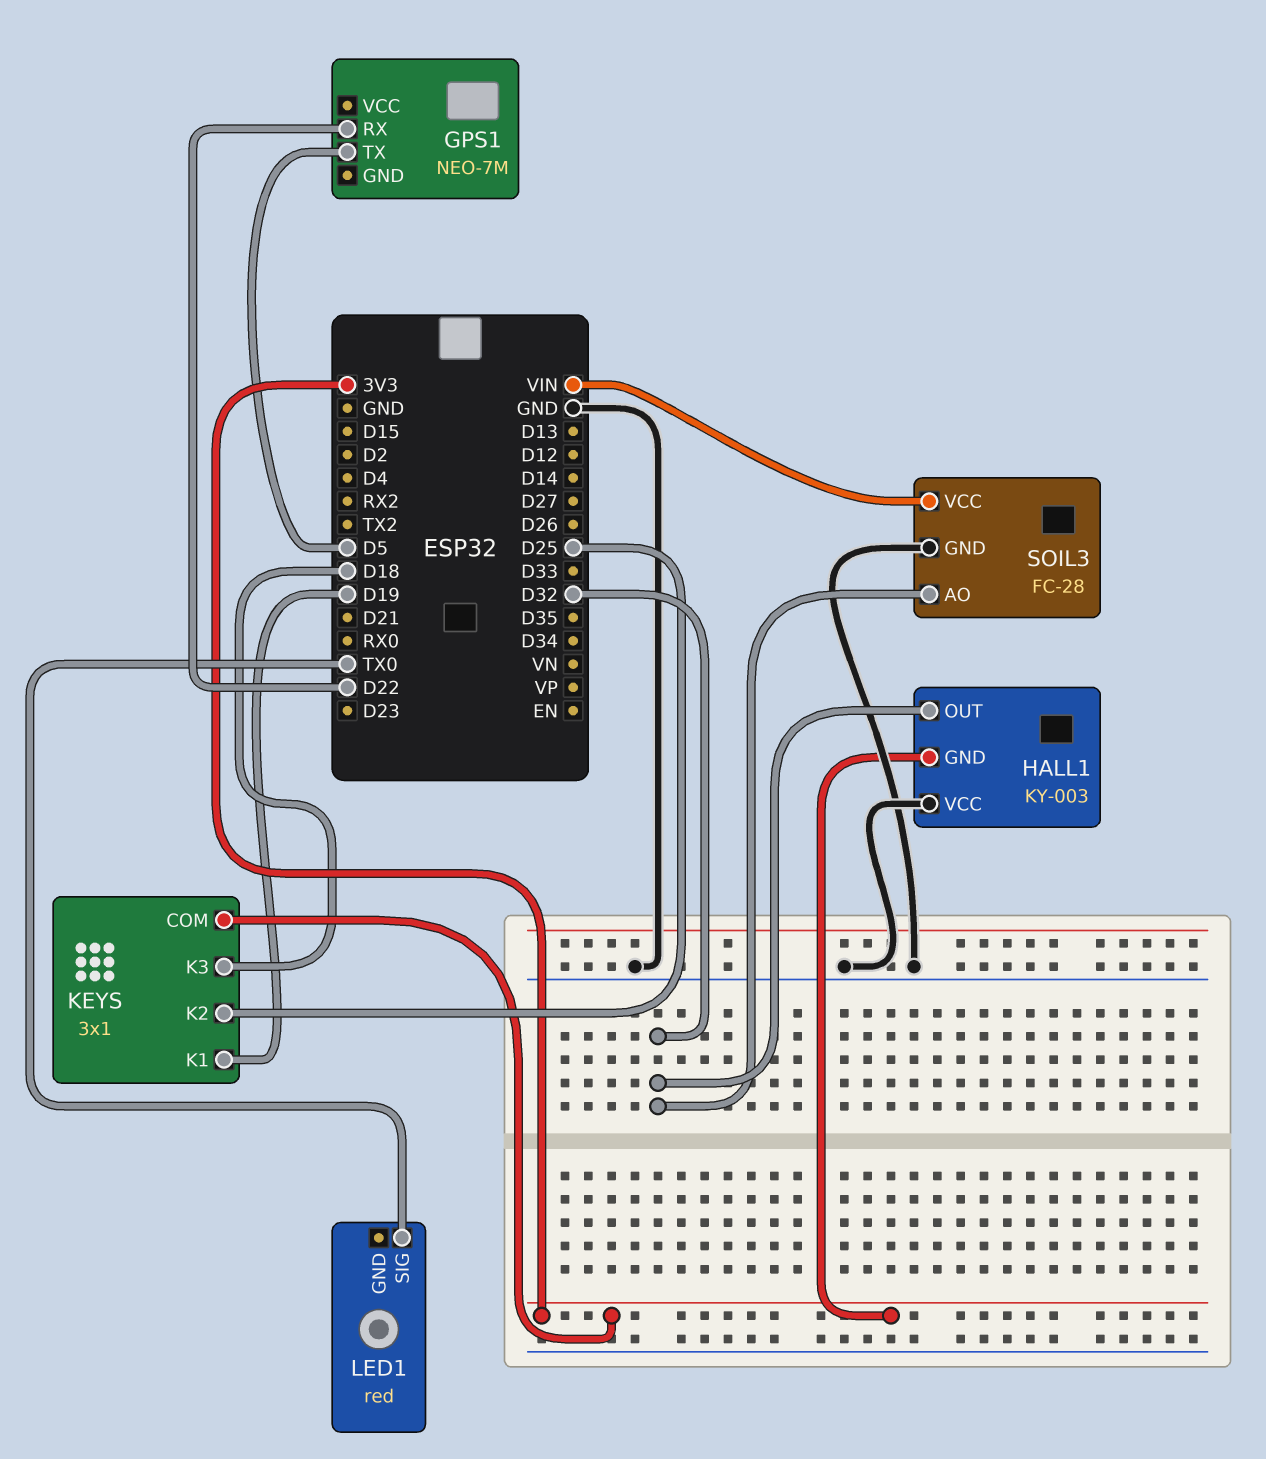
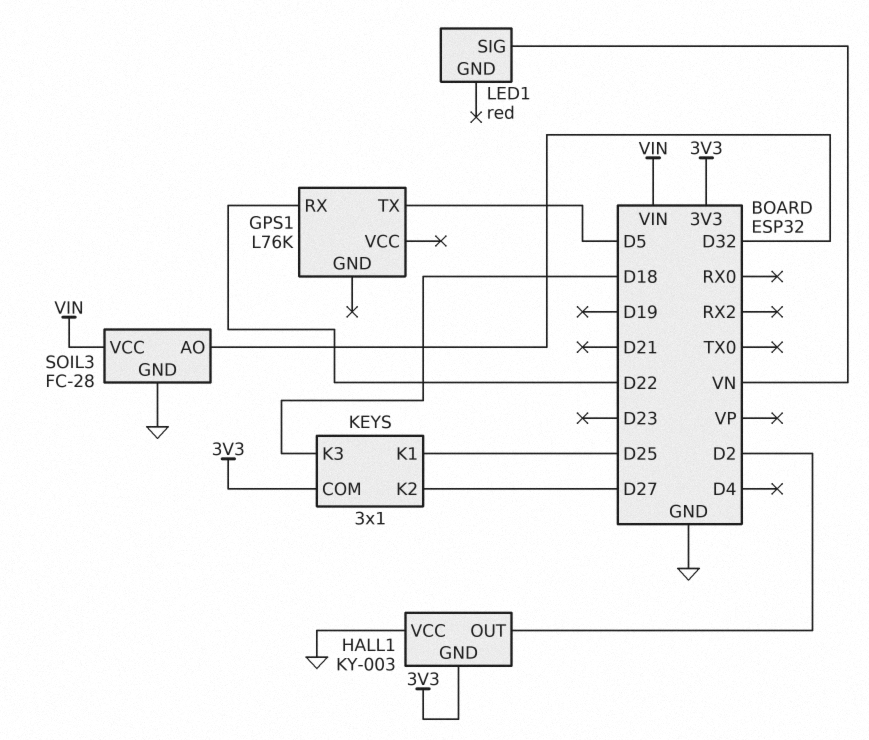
GPS1: NEO-7M -> L76K
HALL1 pin OUT: D32 -> D2
KEYS pin K1: D19 -> D25
KEYS pin K2: D25 -> D27
LED1 pin SIG: TX0 -> VN

